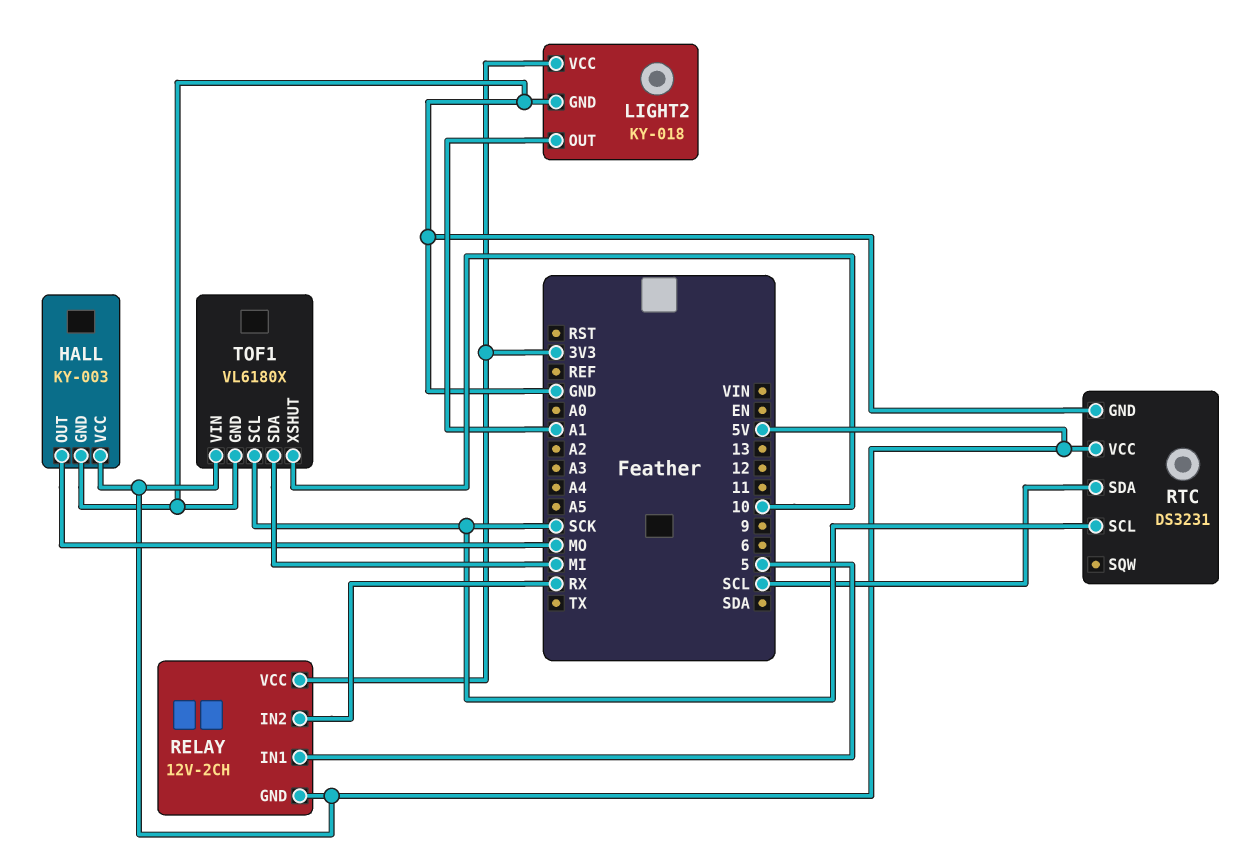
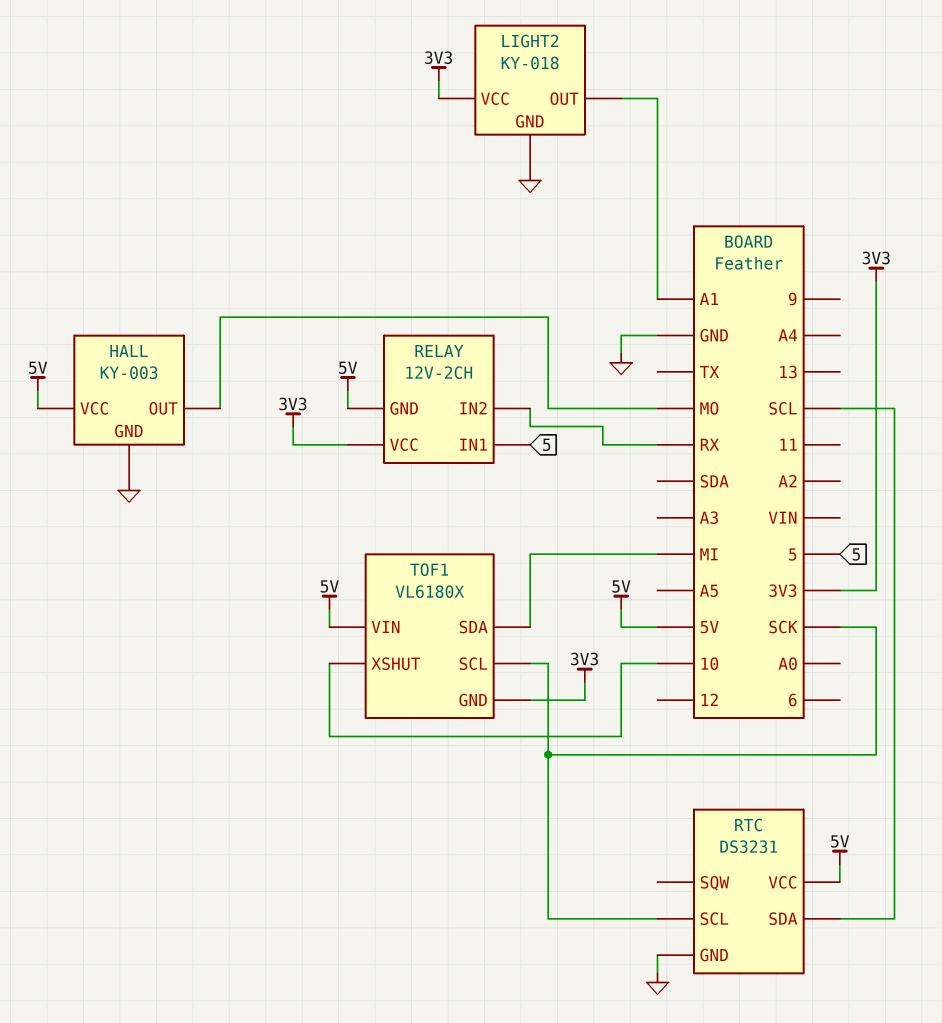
TOF1 pin GND: GND -> 3V3

